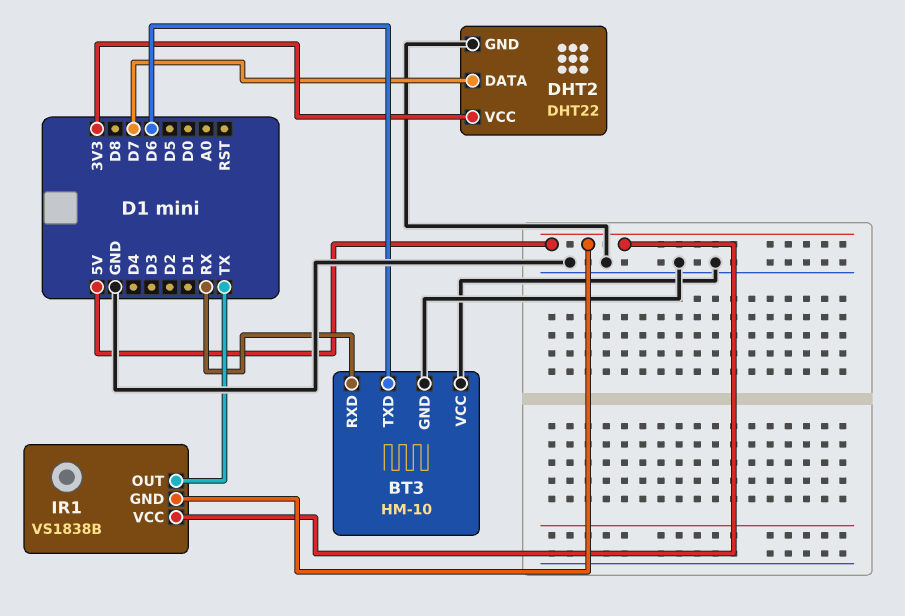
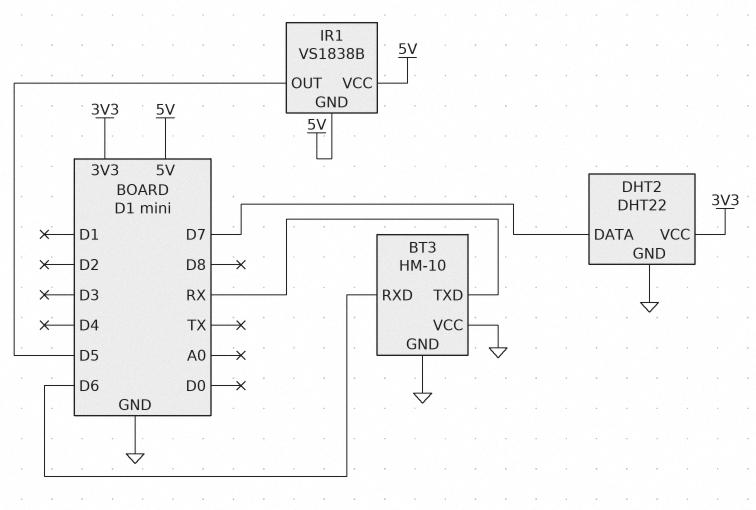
BT3 pin RXD: RX -> D6
BT3 pin TXD: D6 -> RX
IR1 pin OUT: TX -> D5

